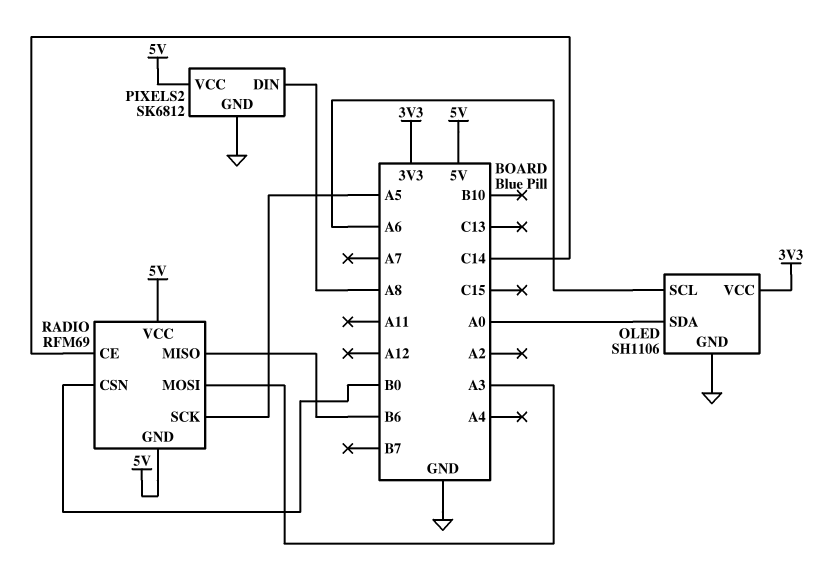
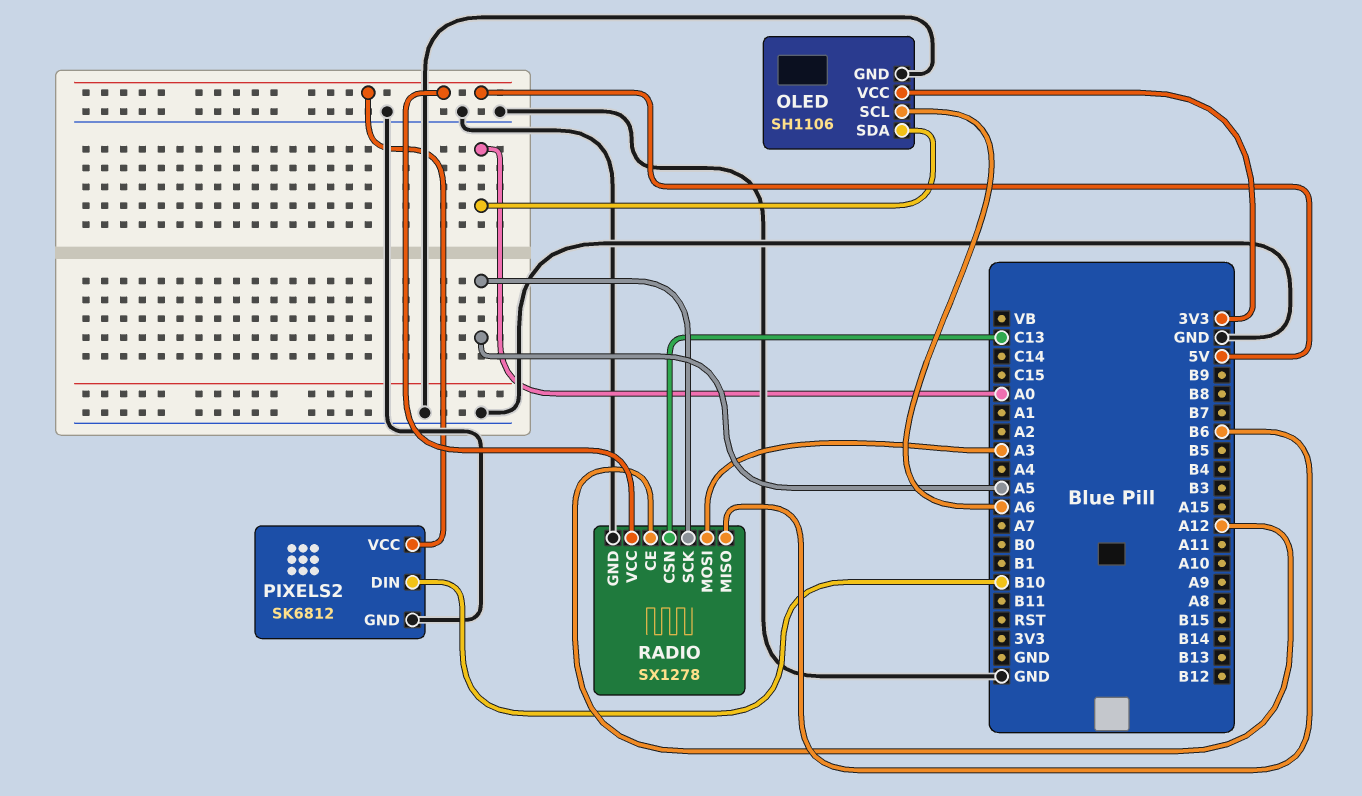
PIXELS2 pin DIN: A8 -> B10
RADIO: RFM69 -> SX1278
RADIO pin CE: C14 -> A12
RADIO pin CSN: B0 -> C13
RADIO pin GND: 5V -> GND

